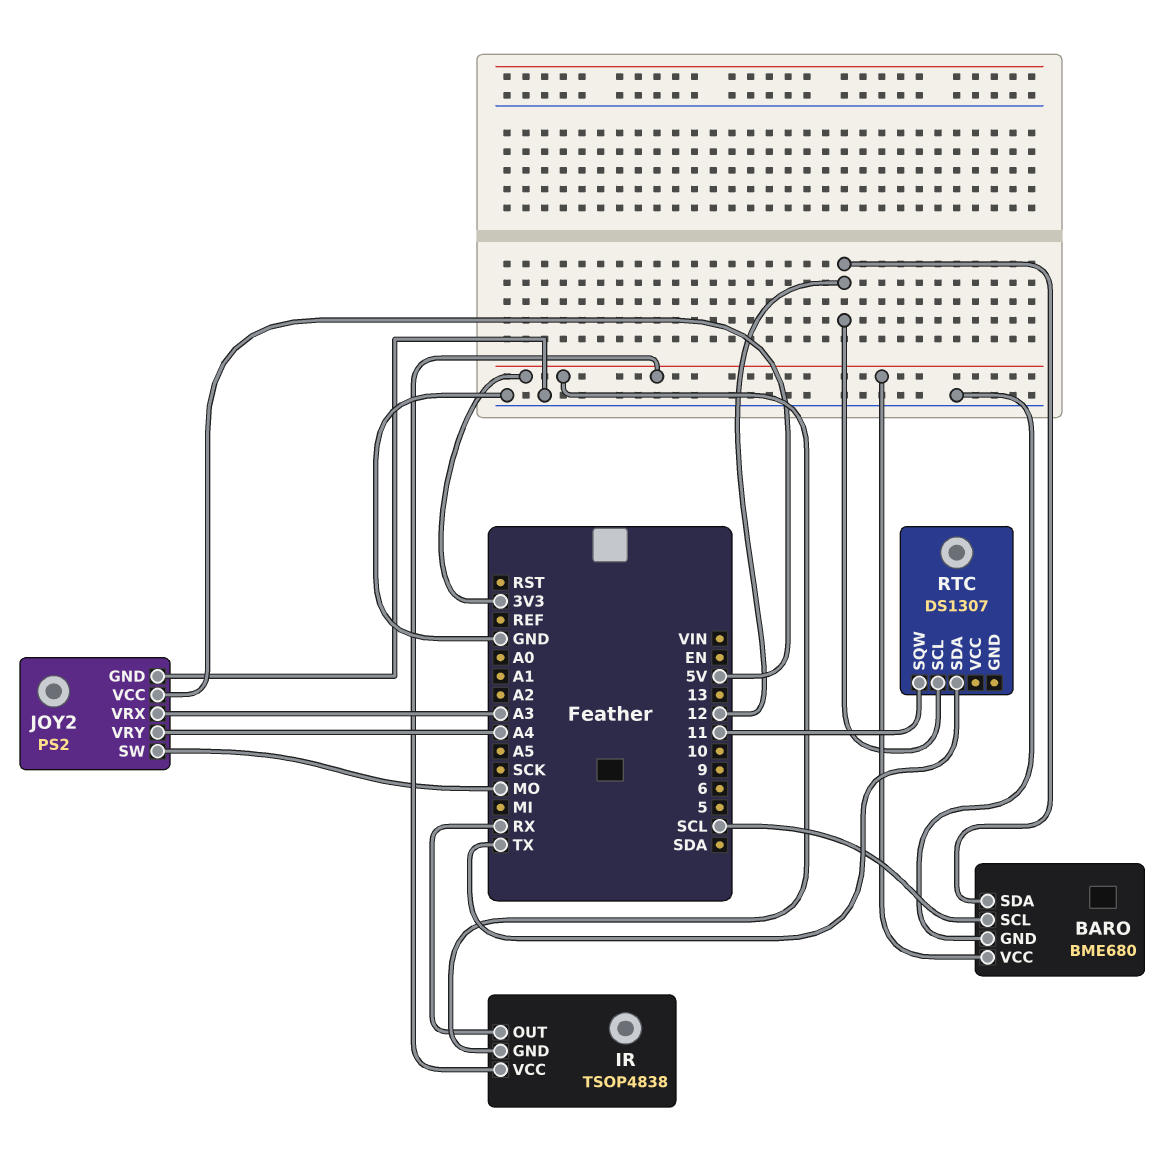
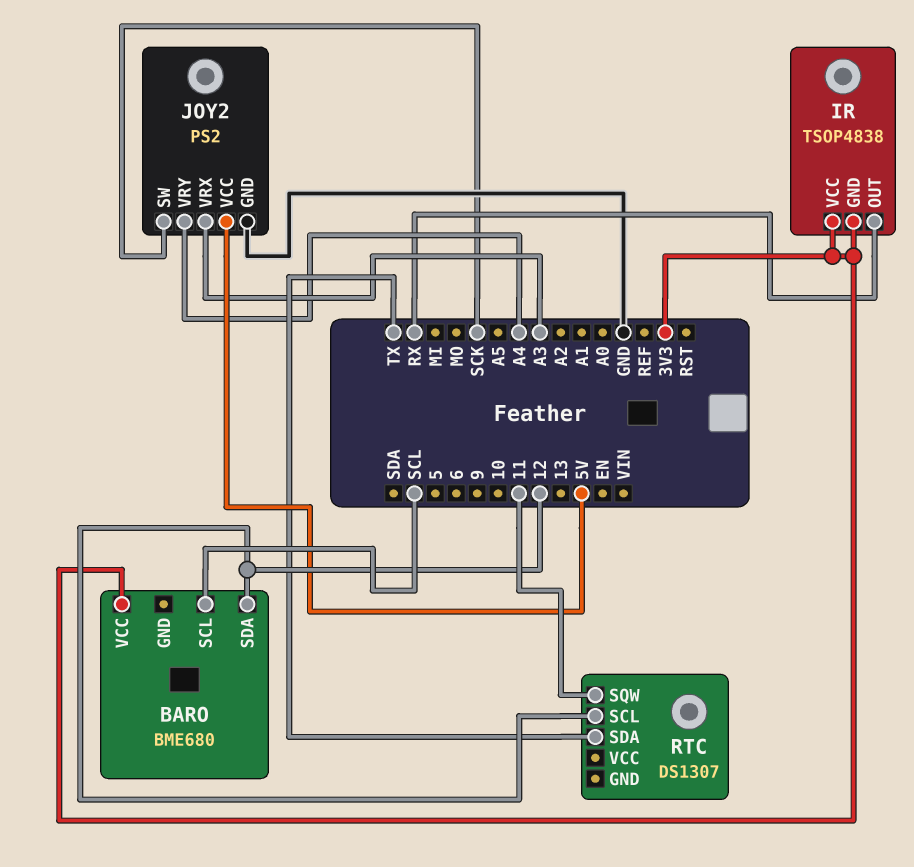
BARO pin GND: GND -> none
JOY2 pin SW: MO -> SCK

